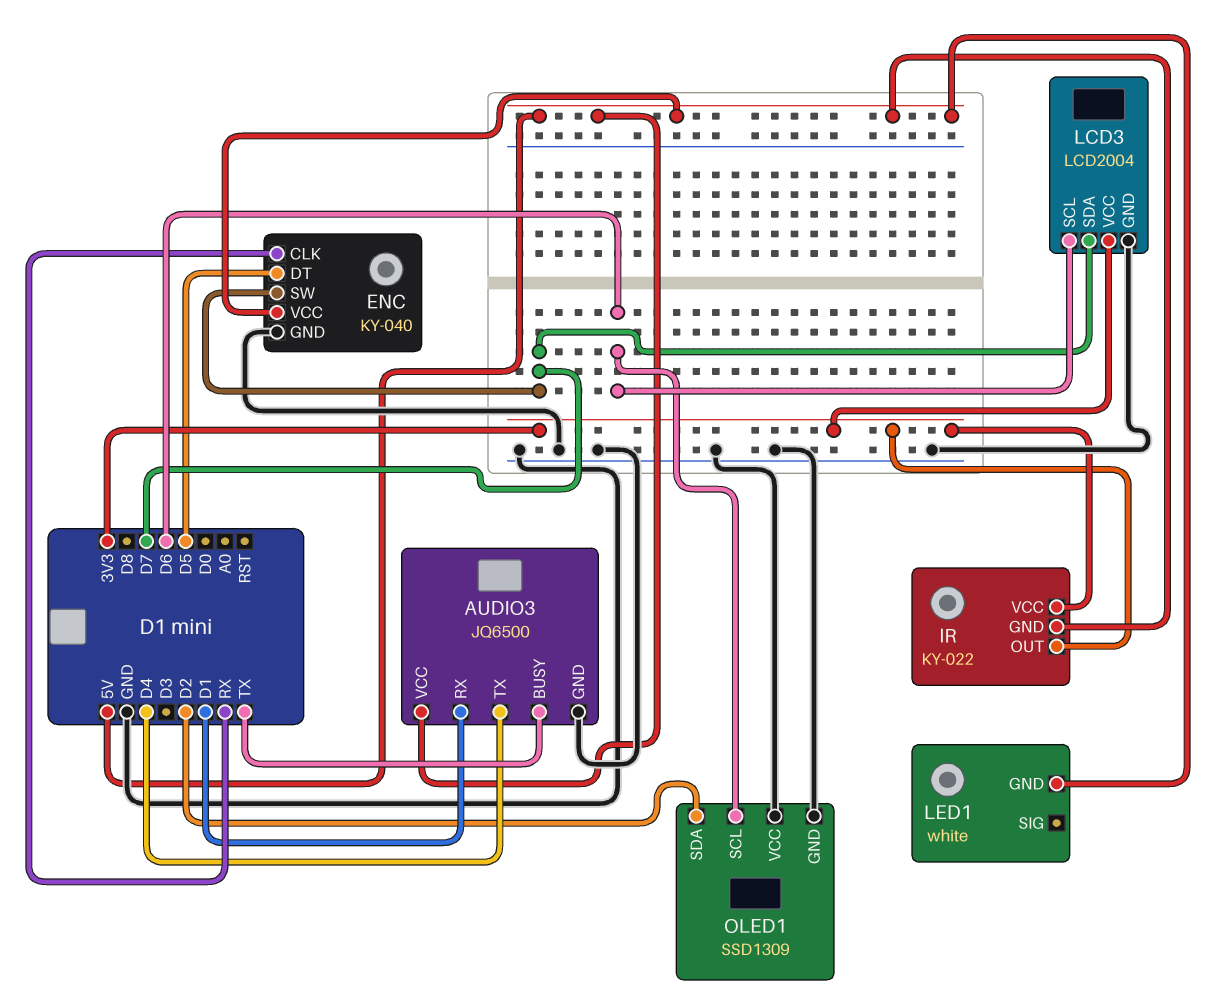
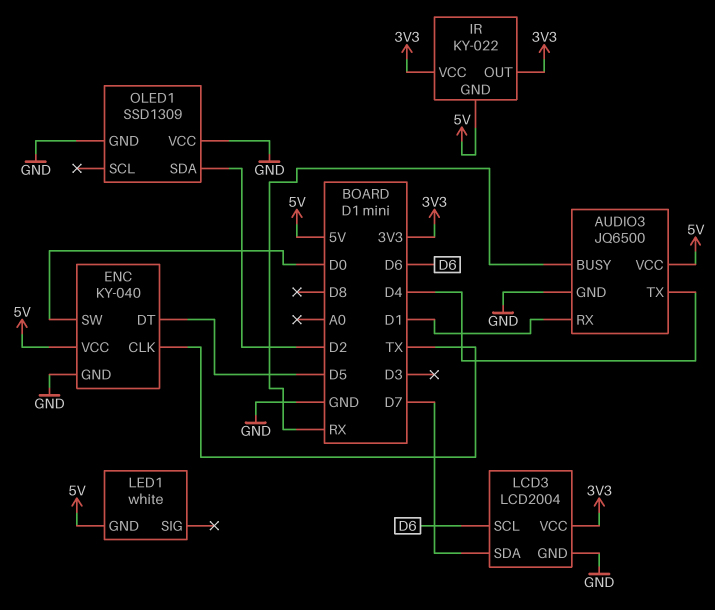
AUDIO3 pin BUSY: TX -> RX
ENC pin CLK: RX -> TX
ENC pin SW: D7 -> D0
OLED1 pin SCL: D6 -> none

